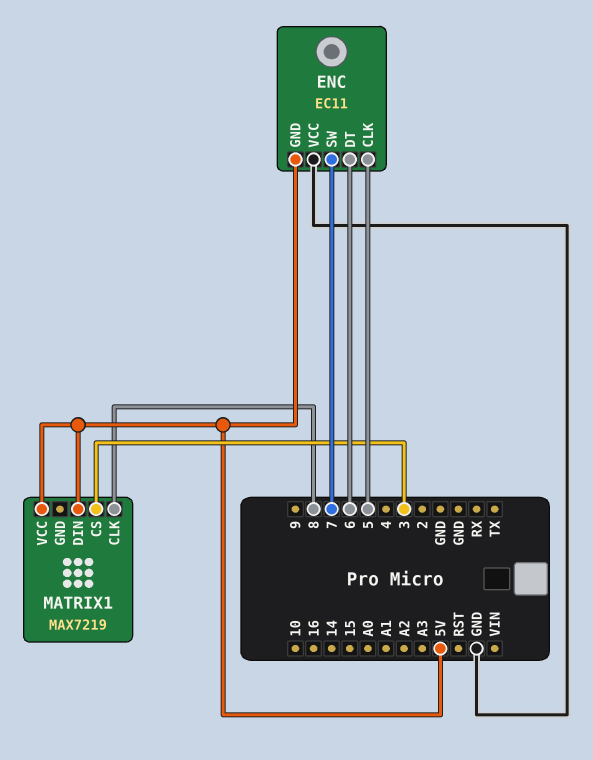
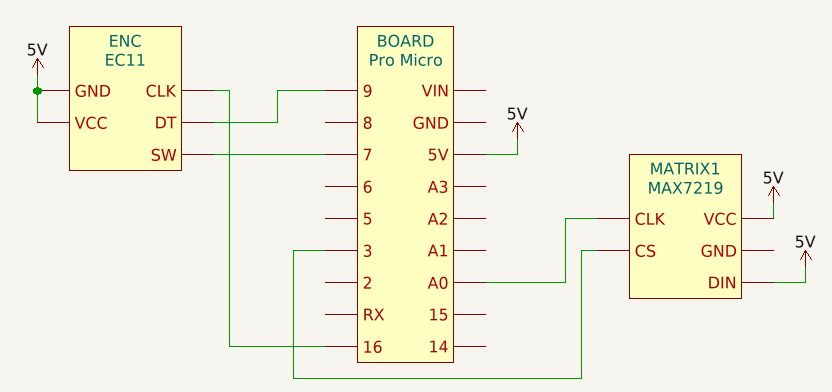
ENC pin CLK: 5 -> 16
ENC pin DT: 6 -> 9
ENC pin VCC: GND -> 5V
MATRIX1 pin CLK: 8 -> A0

